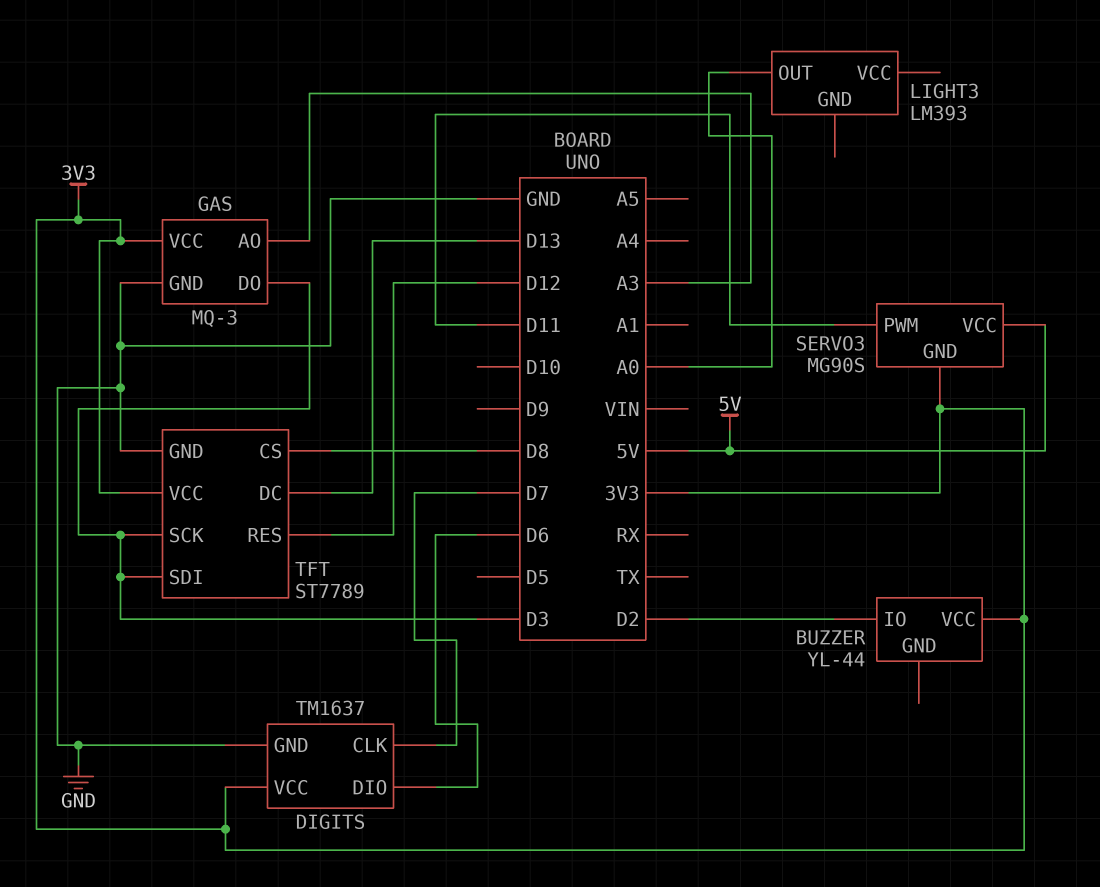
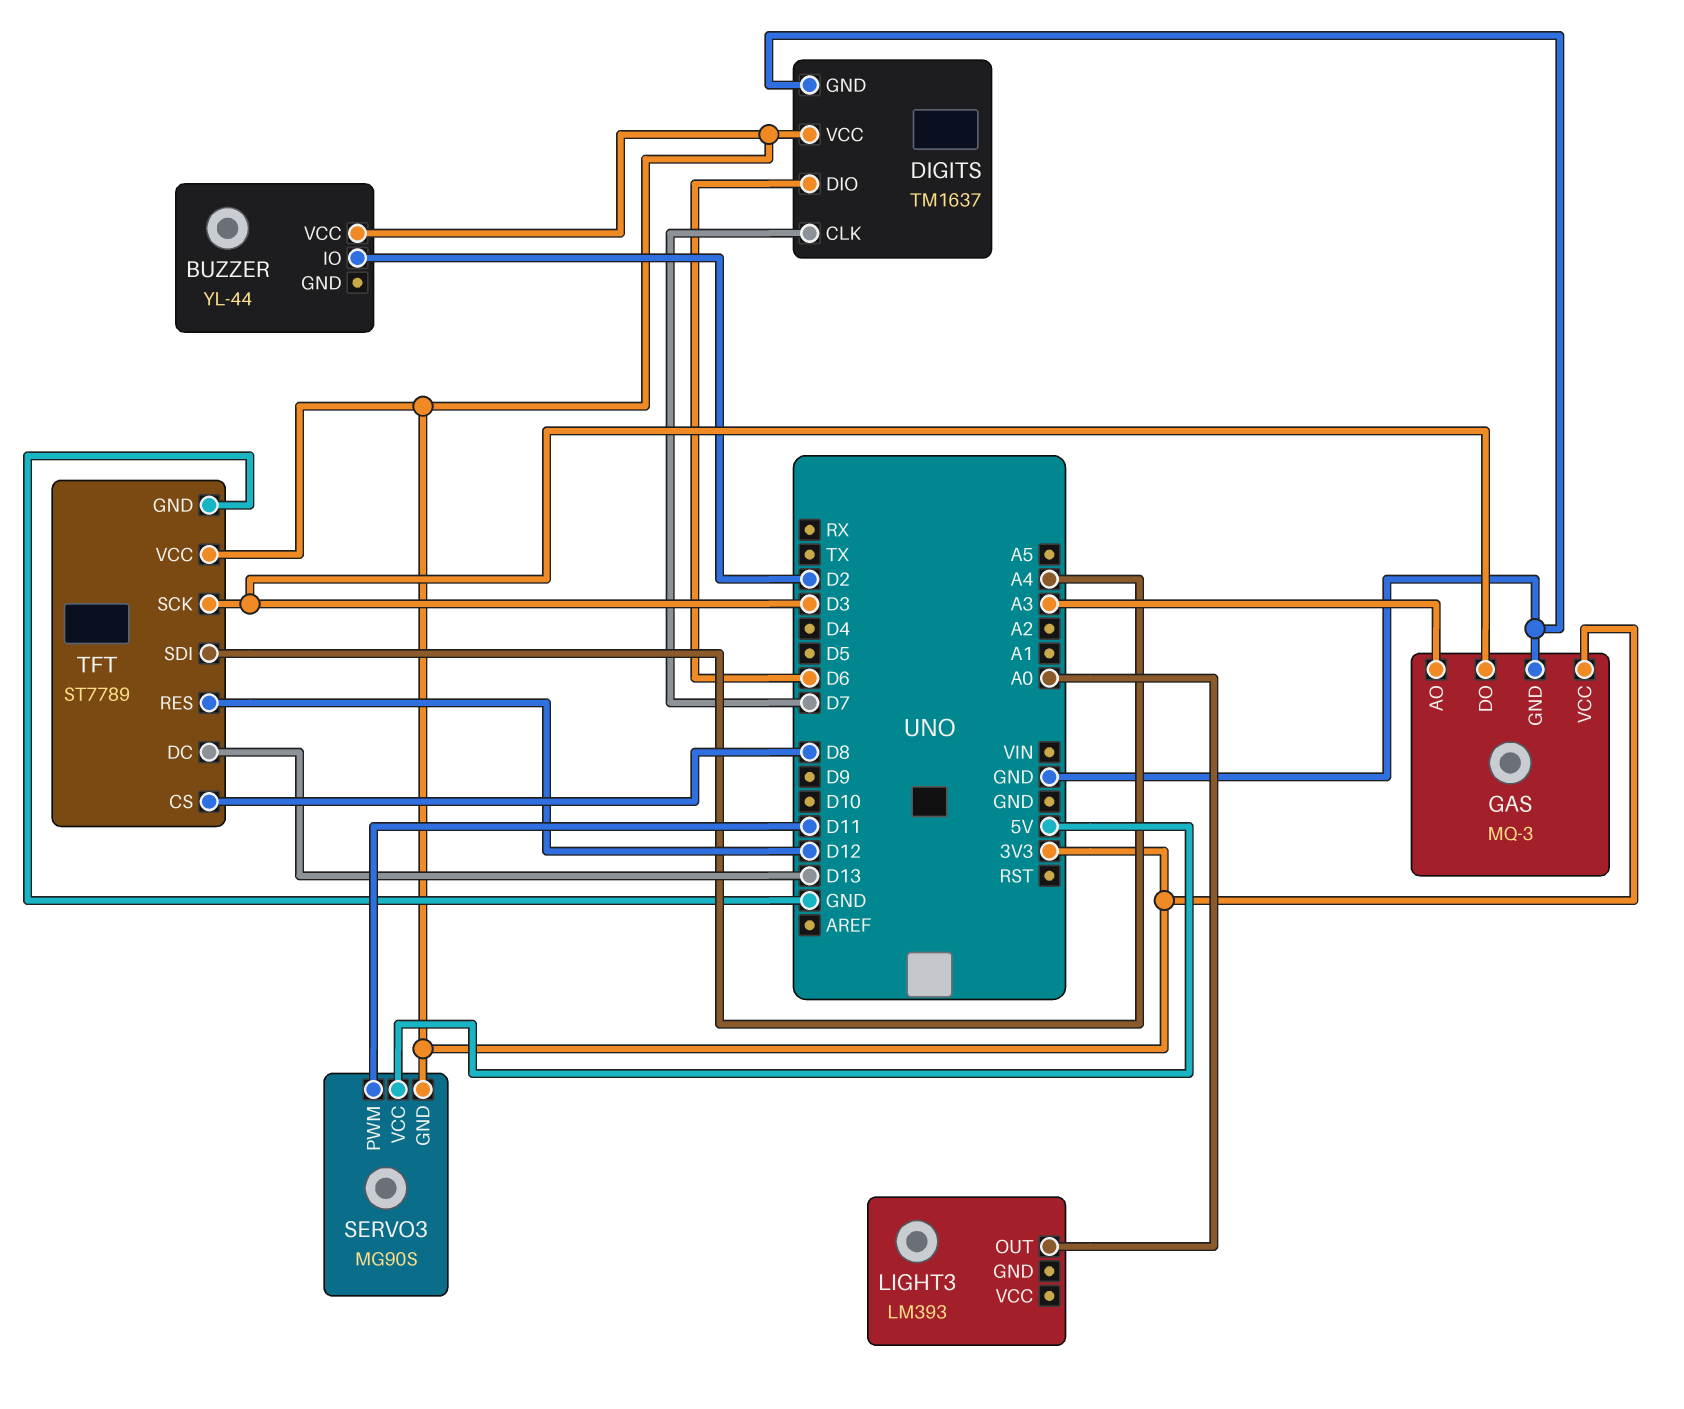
TFT pin SDI: D3 -> A4

